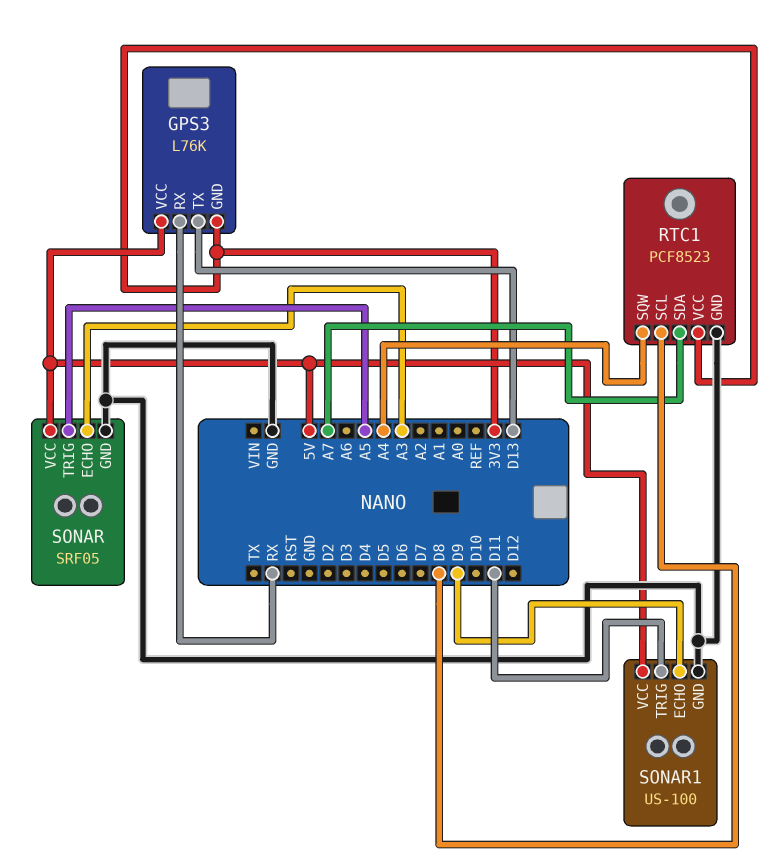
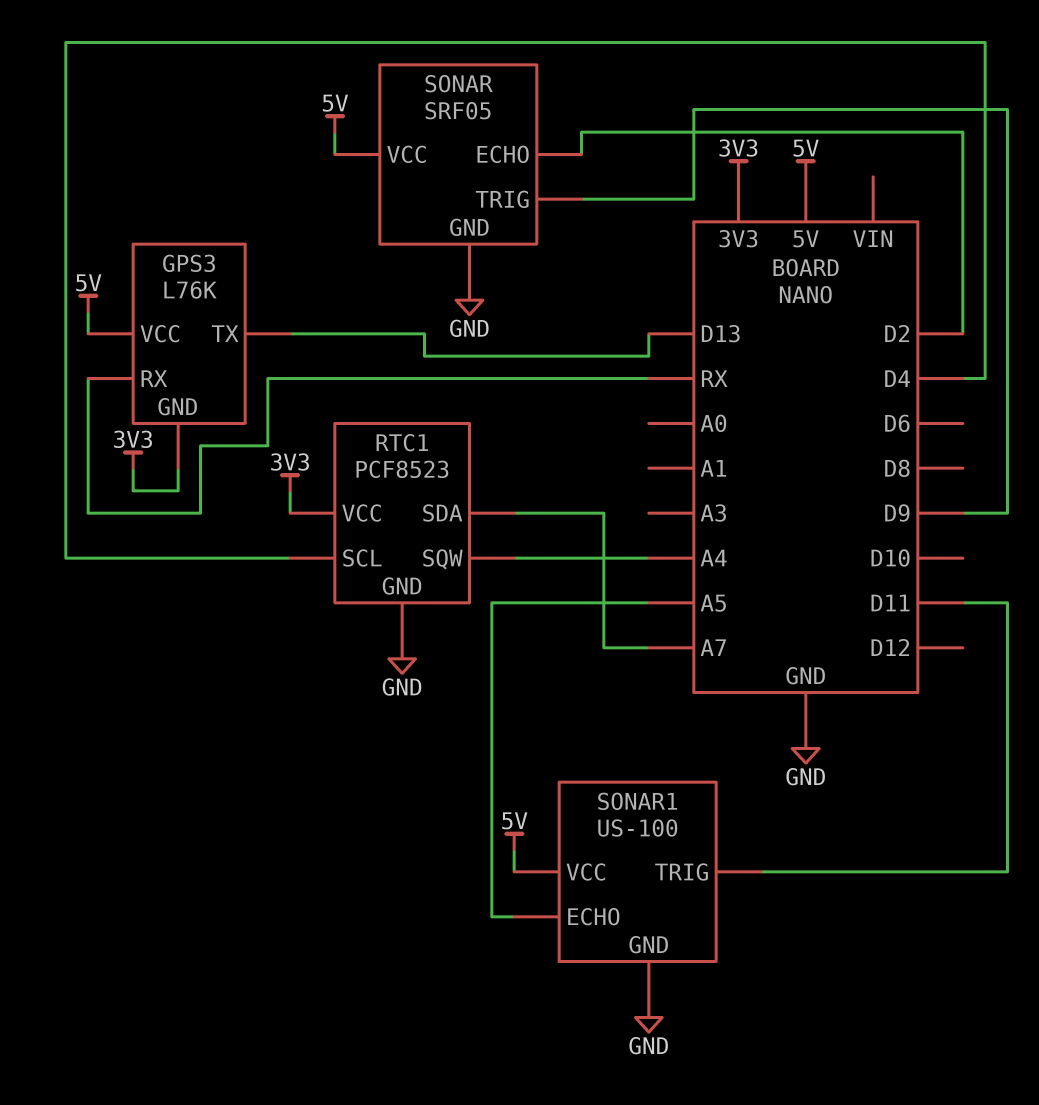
RTC1 pin SCL: D8 -> D4
SONAR pin ECHO: A3 -> D2
SONAR pin TRIG: A5 -> D9
SONAR1 pin ECHO: D9 -> A5

